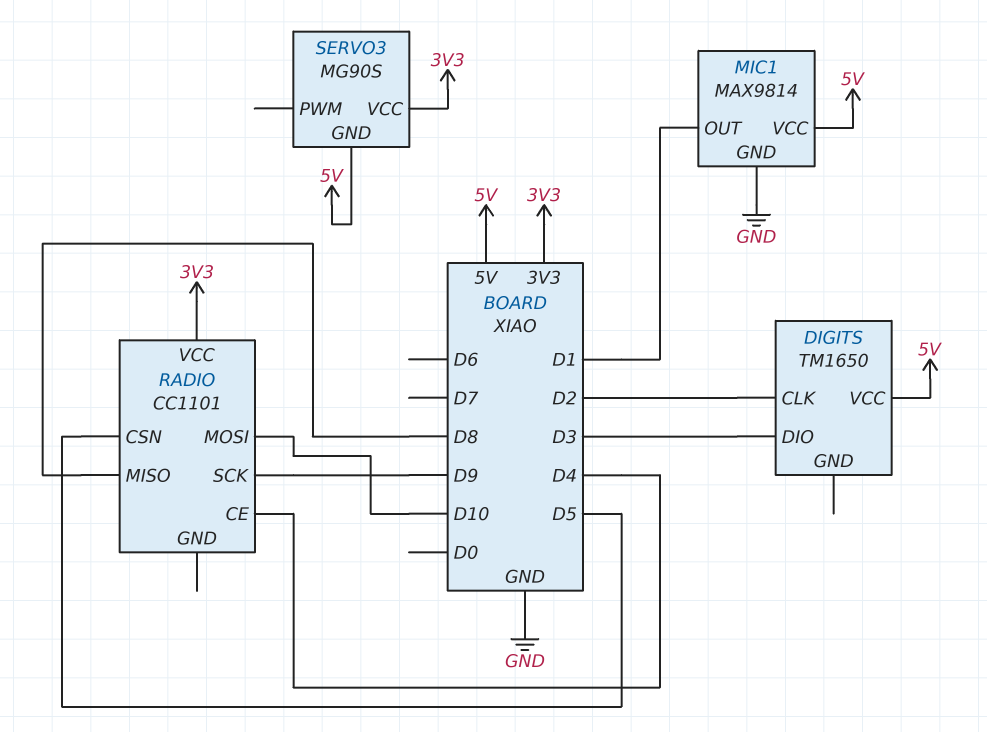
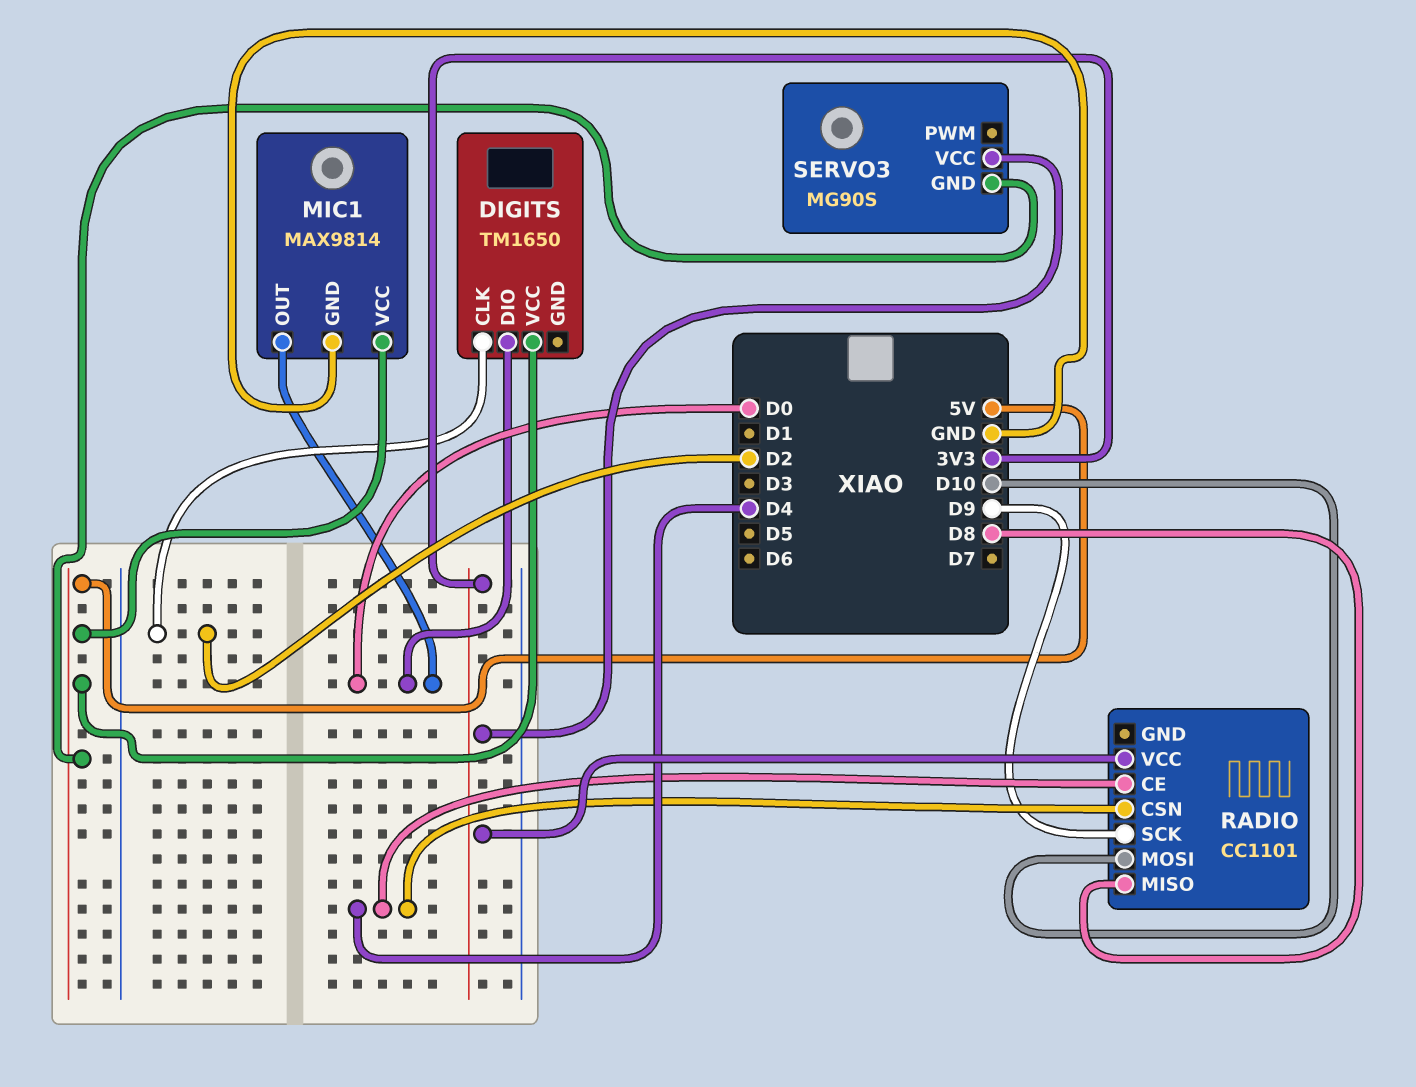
DIGITS pin DIO: D3 -> D0
MIC1 pin OUT: D1 -> D0
RADIO pin CSN: D5 -> D4

